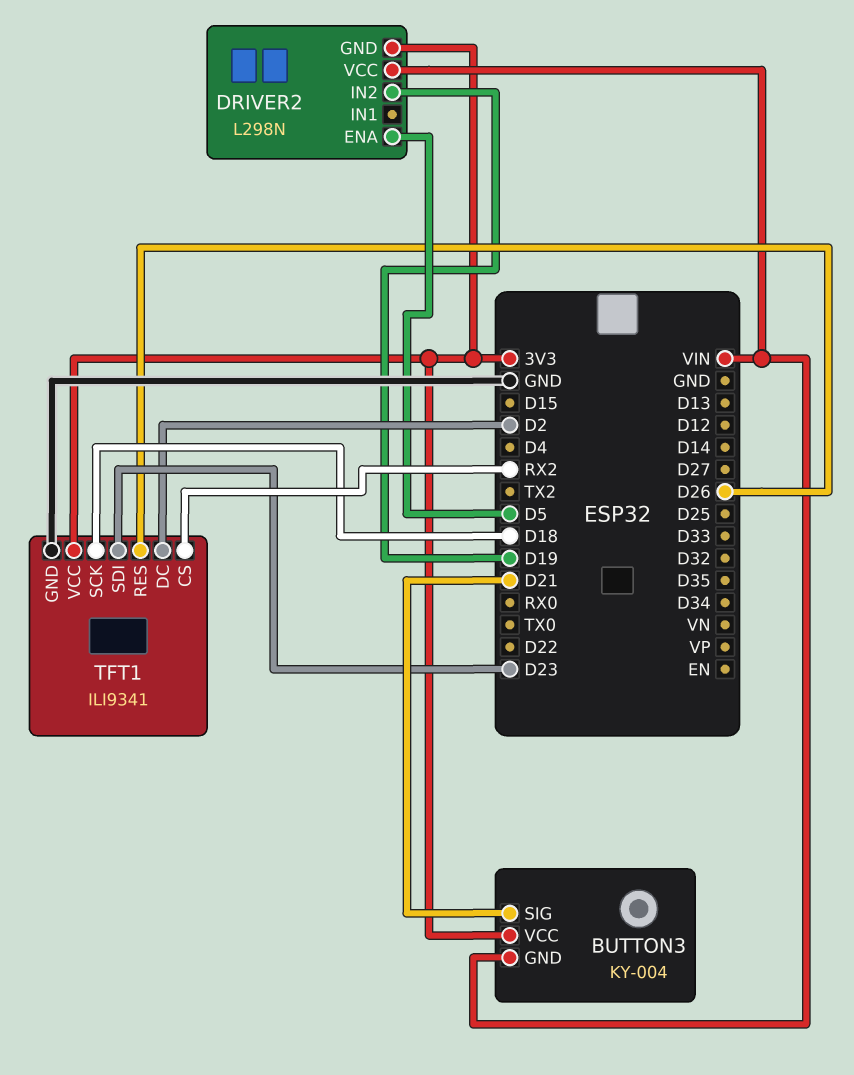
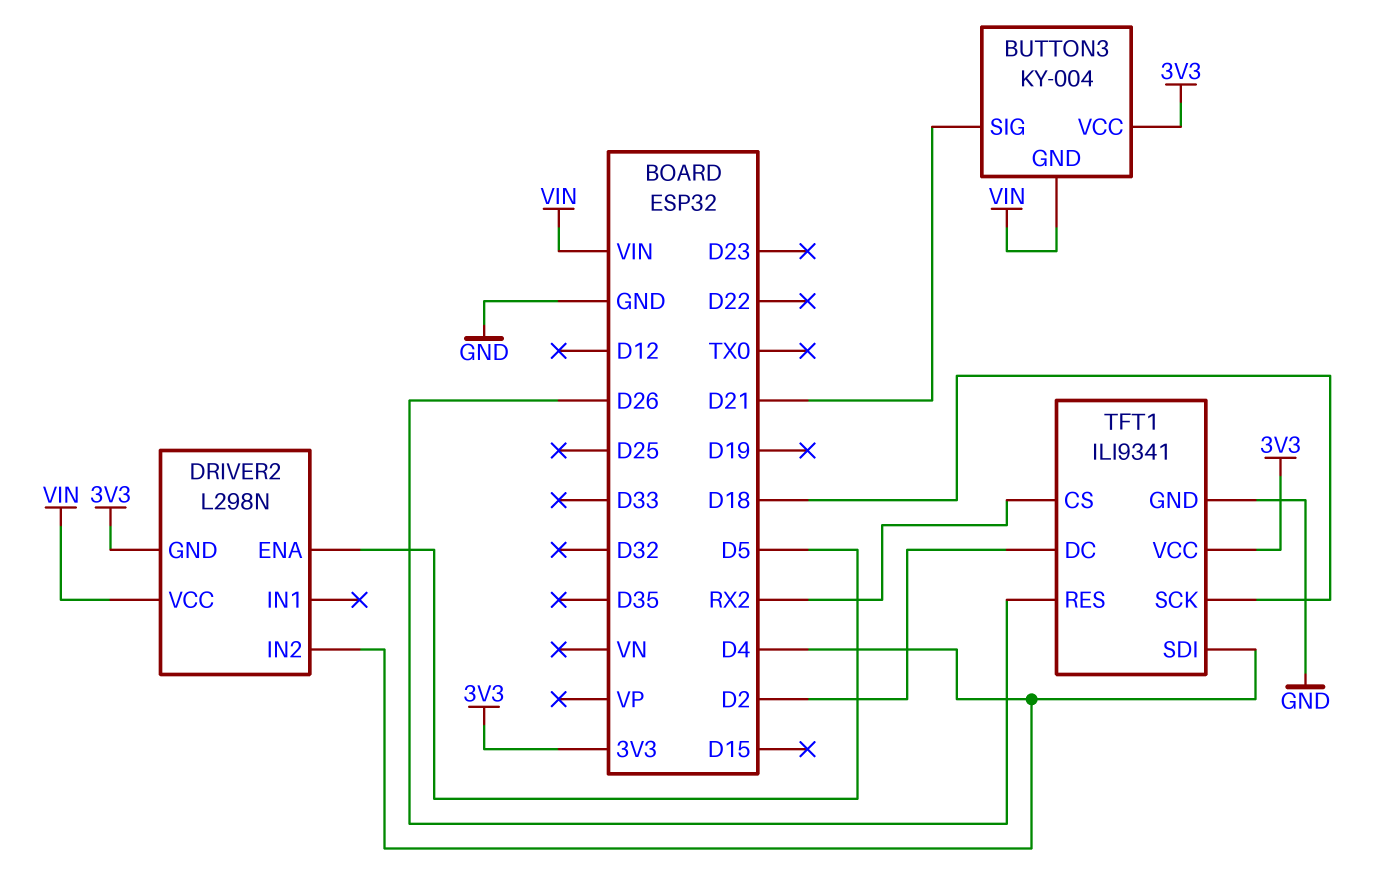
DRIVER2 pin IN2: D19 -> D4
TFT1 pin SDI: D23 -> D4

